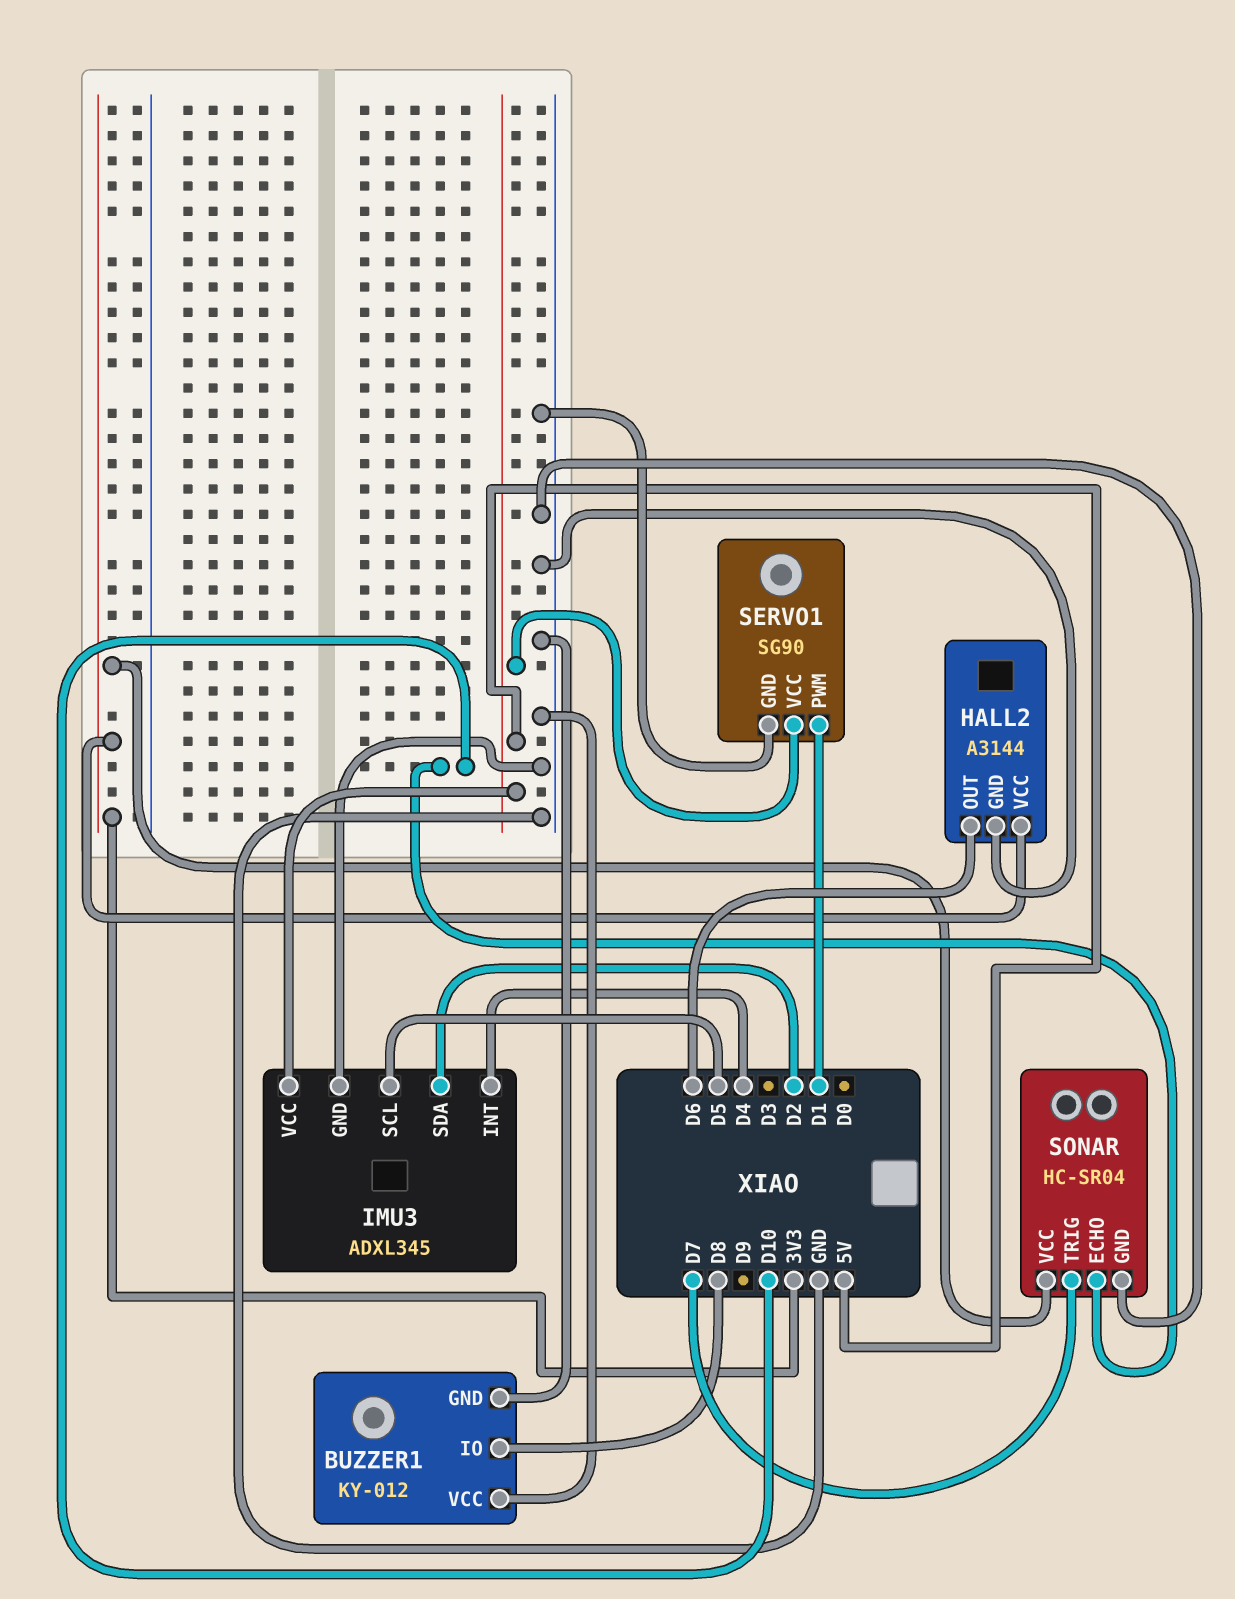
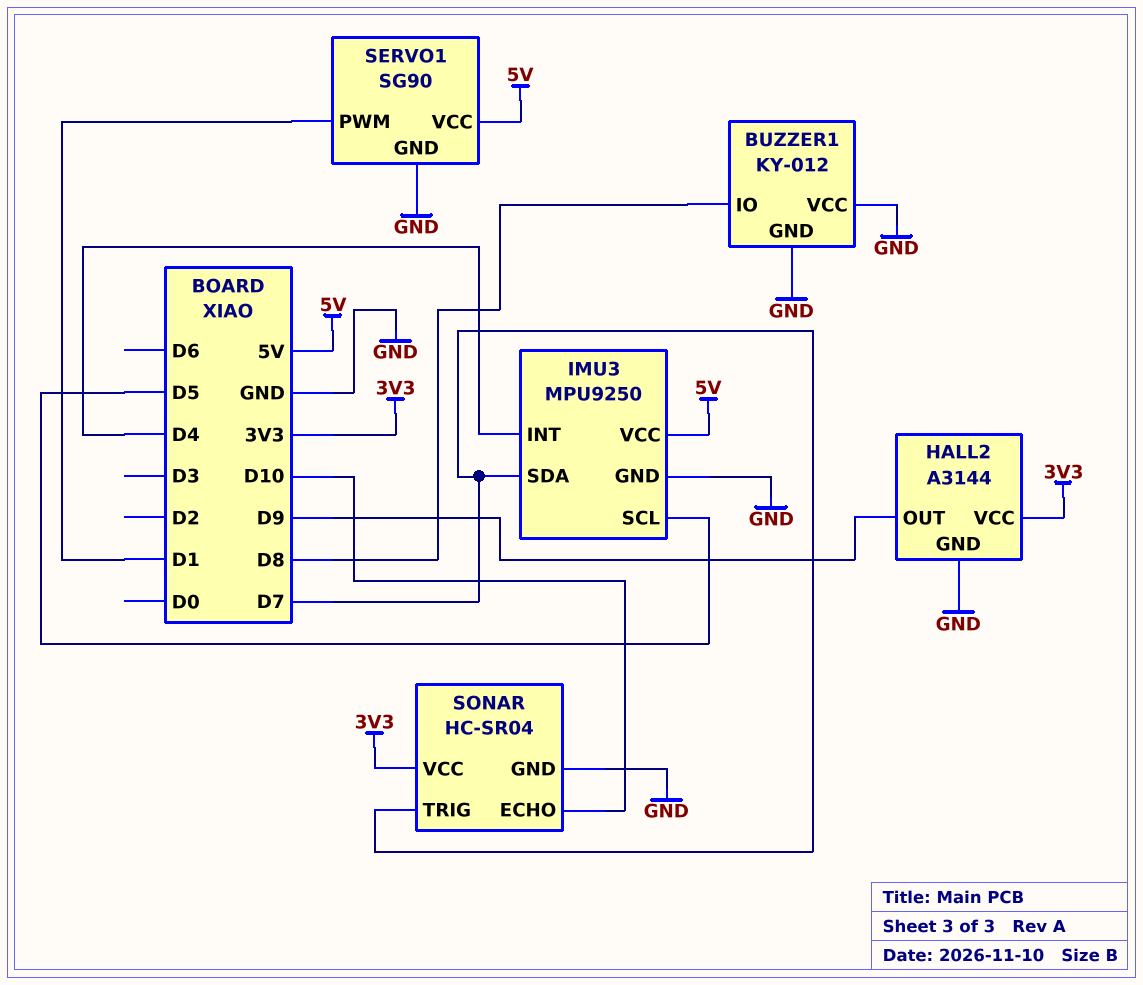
HALL2 pin OUT: D6 -> D9
IMU3: ADXL345 -> MPU9250
IMU3 pin SDA: D2 -> D7

